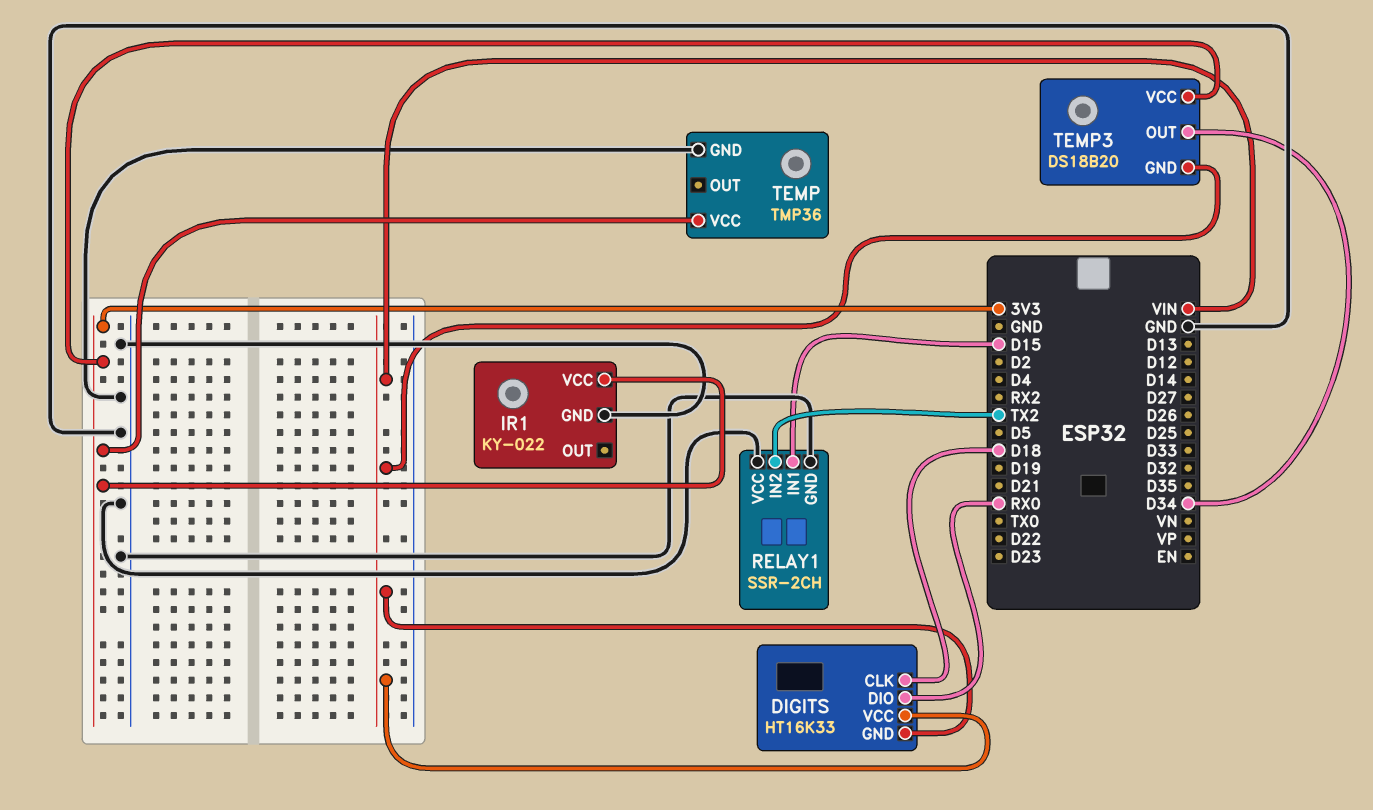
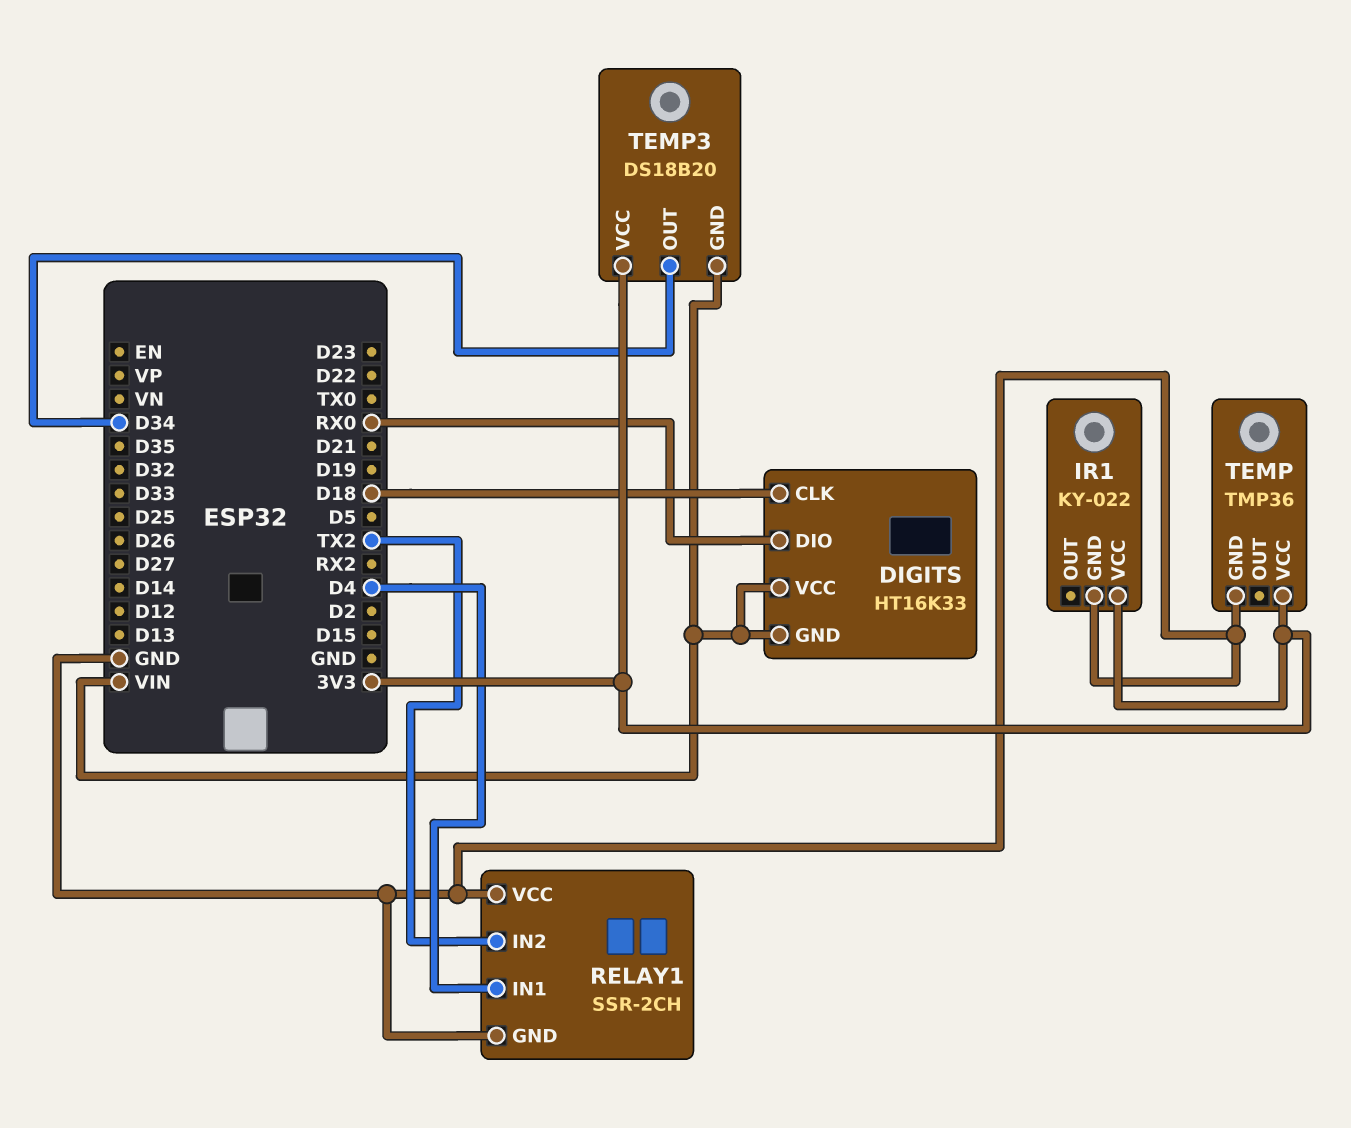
RELAY1 pin IN1: D15 -> D4

